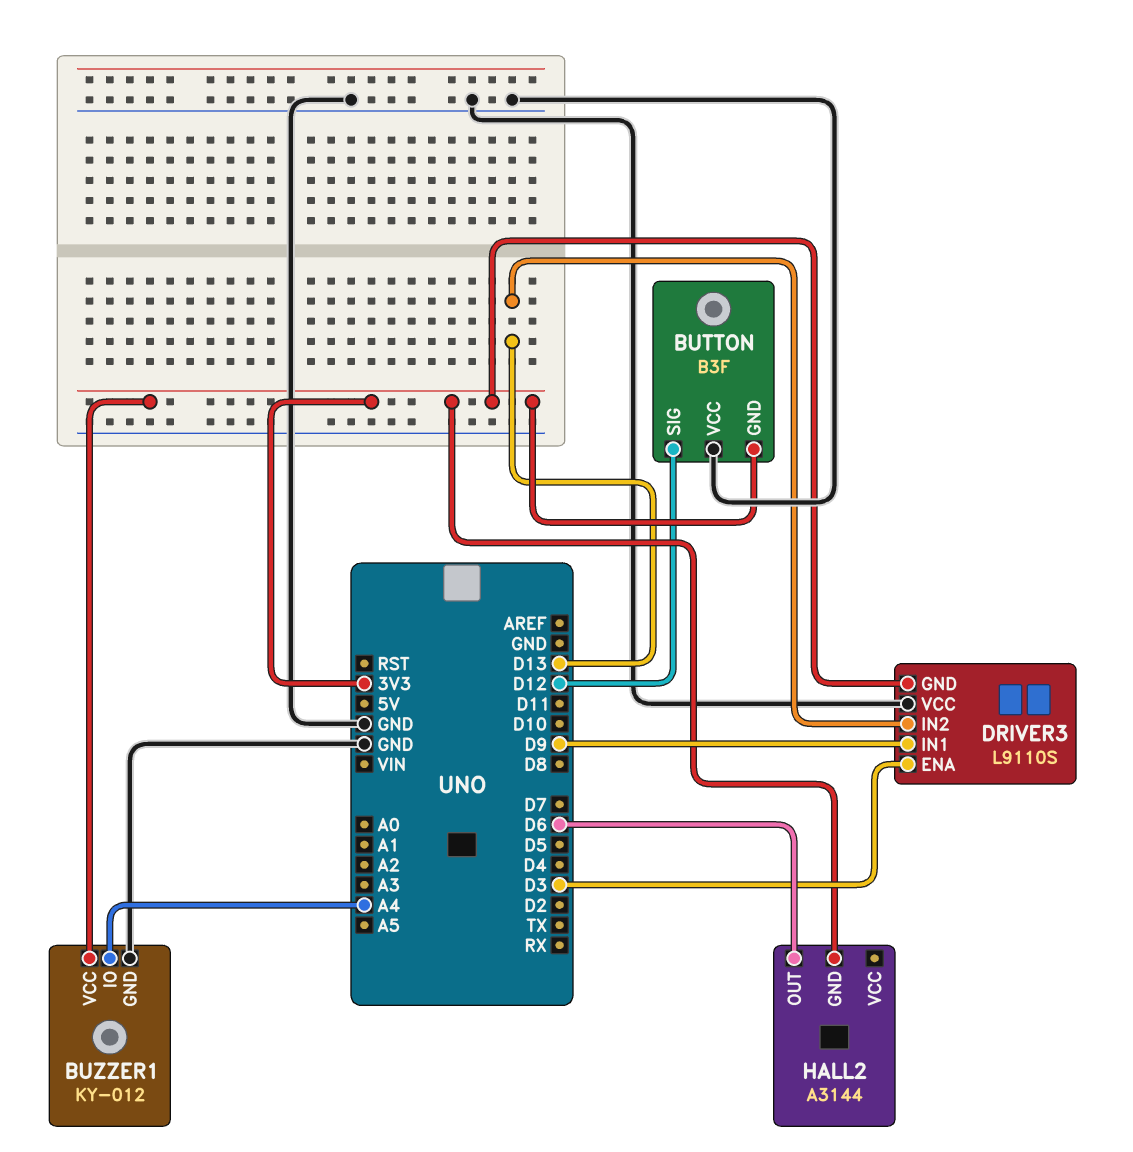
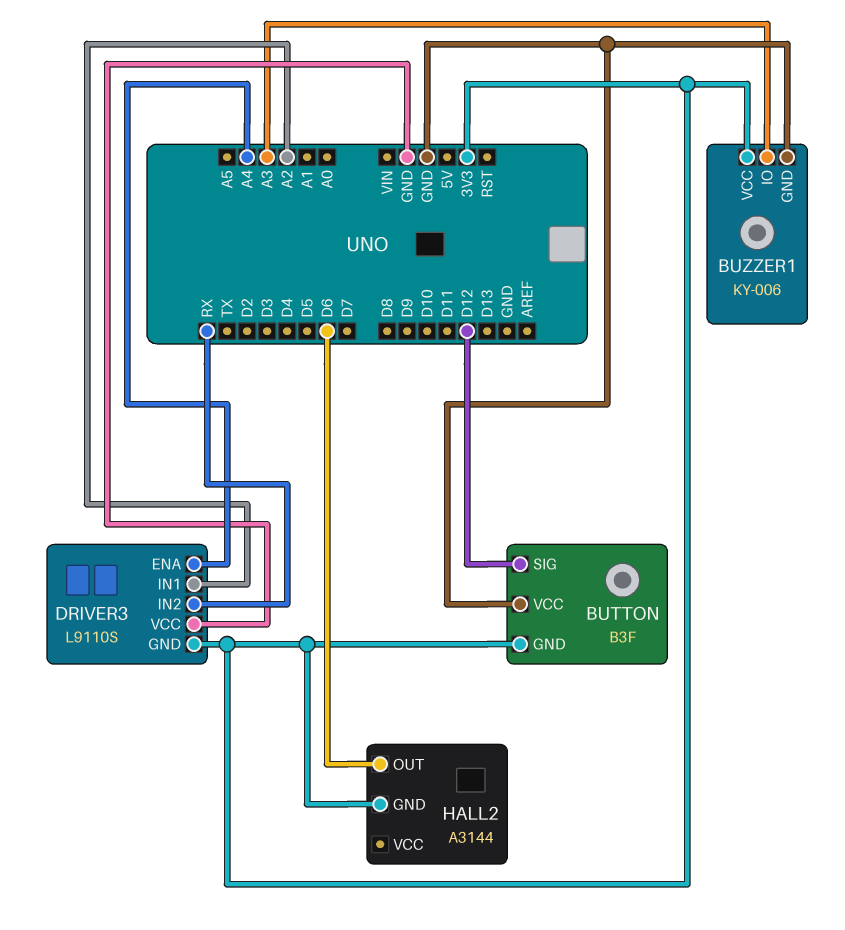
BUZZER1: KY-012 -> KY-006
BUZZER1 pin IO: A4 -> A3
DRIVER3 pin ENA: D3 -> A4
DRIVER3 pin IN1: D9 -> A2
DRIVER3 pin IN2: D13 -> RX

